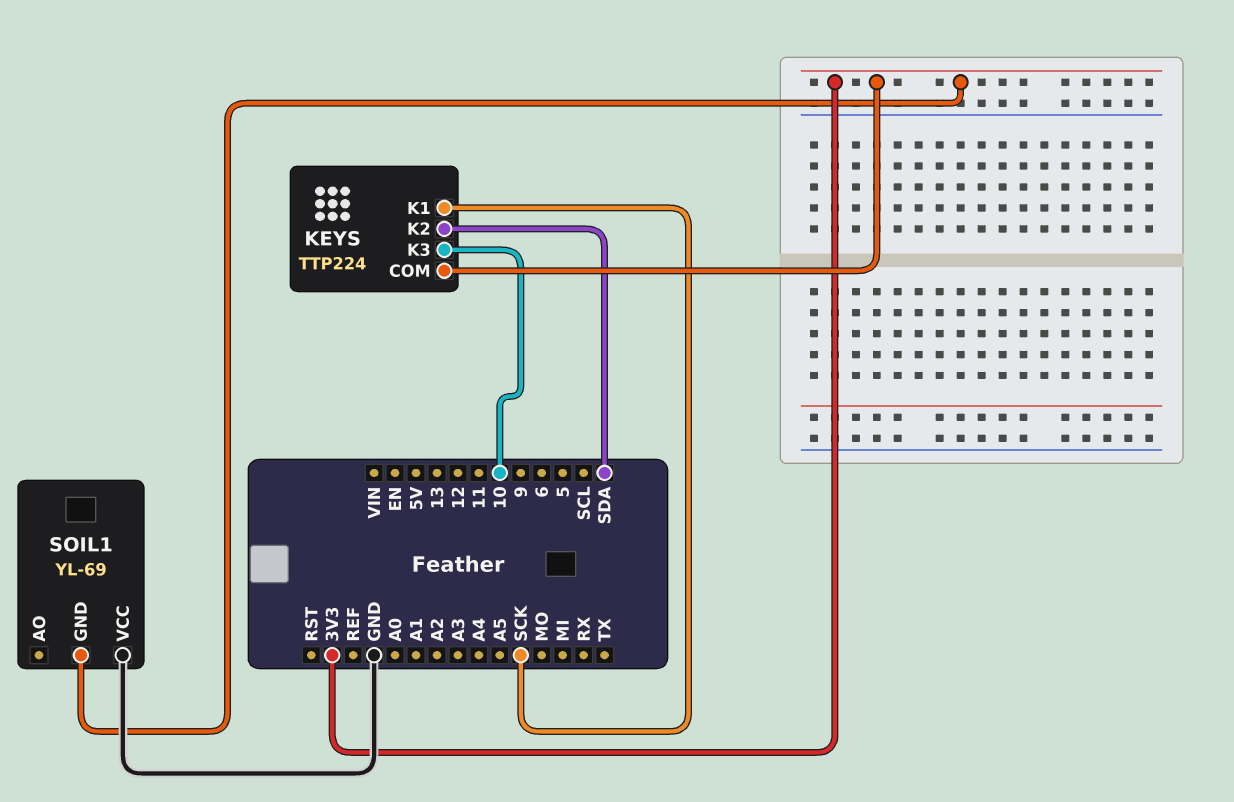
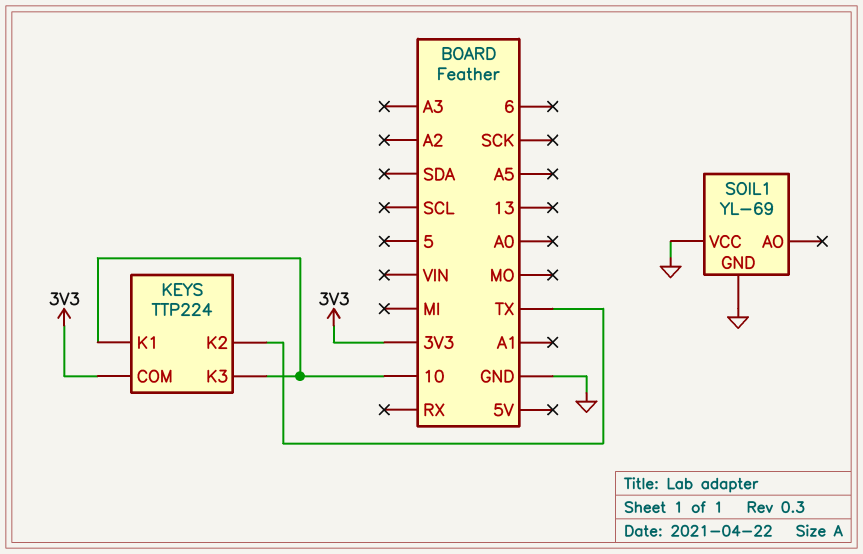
KEYS pin K1: SCK -> 10
KEYS pin K2: SDA -> TX
SOIL1 pin GND: 3V3 -> GND

